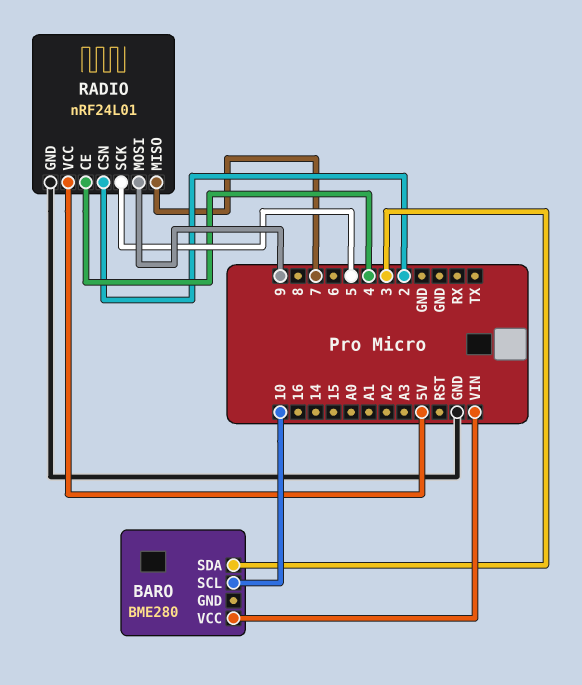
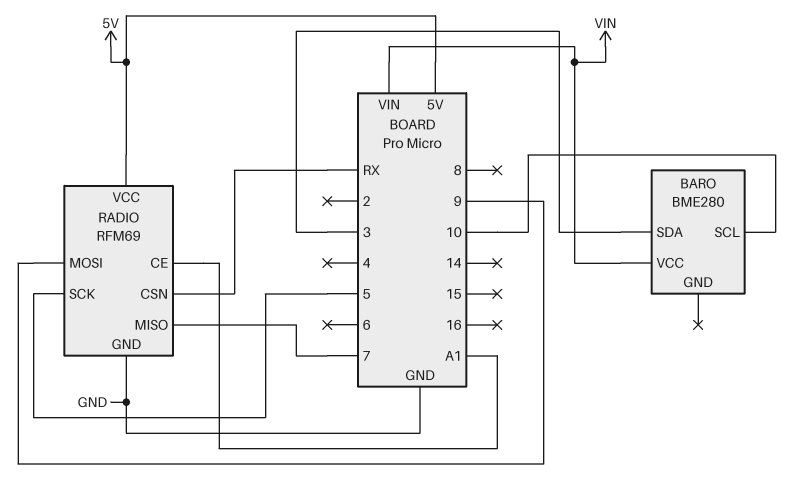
RADIO: nRF24L01 -> RFM69
RADIO pin CE: 4 -> A1
RADIO pin CSN: 2 -> RX

